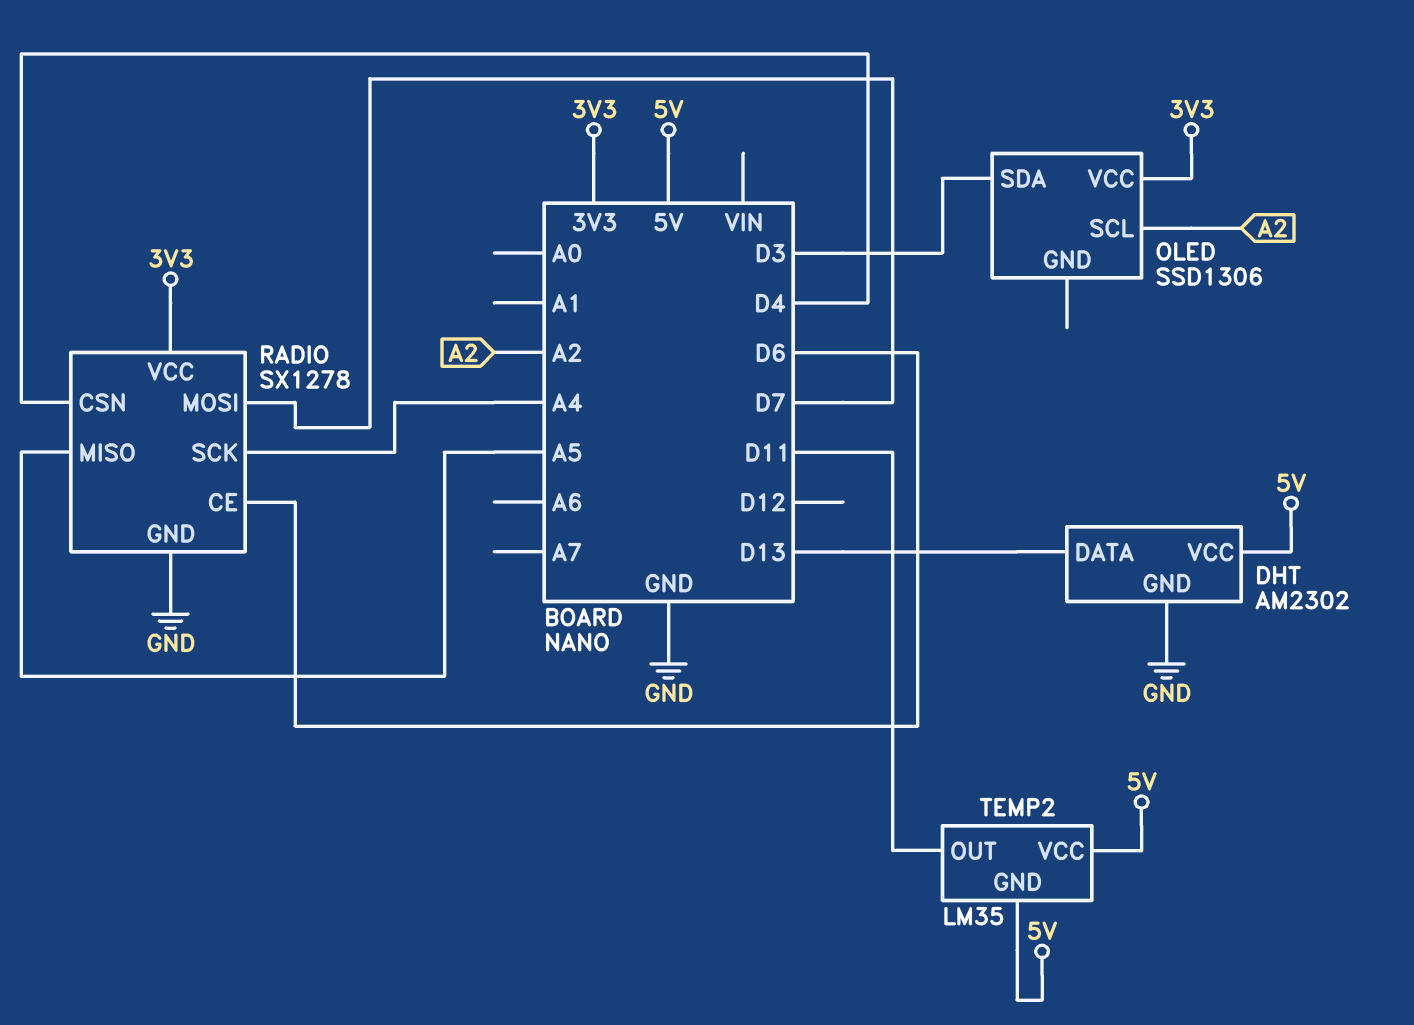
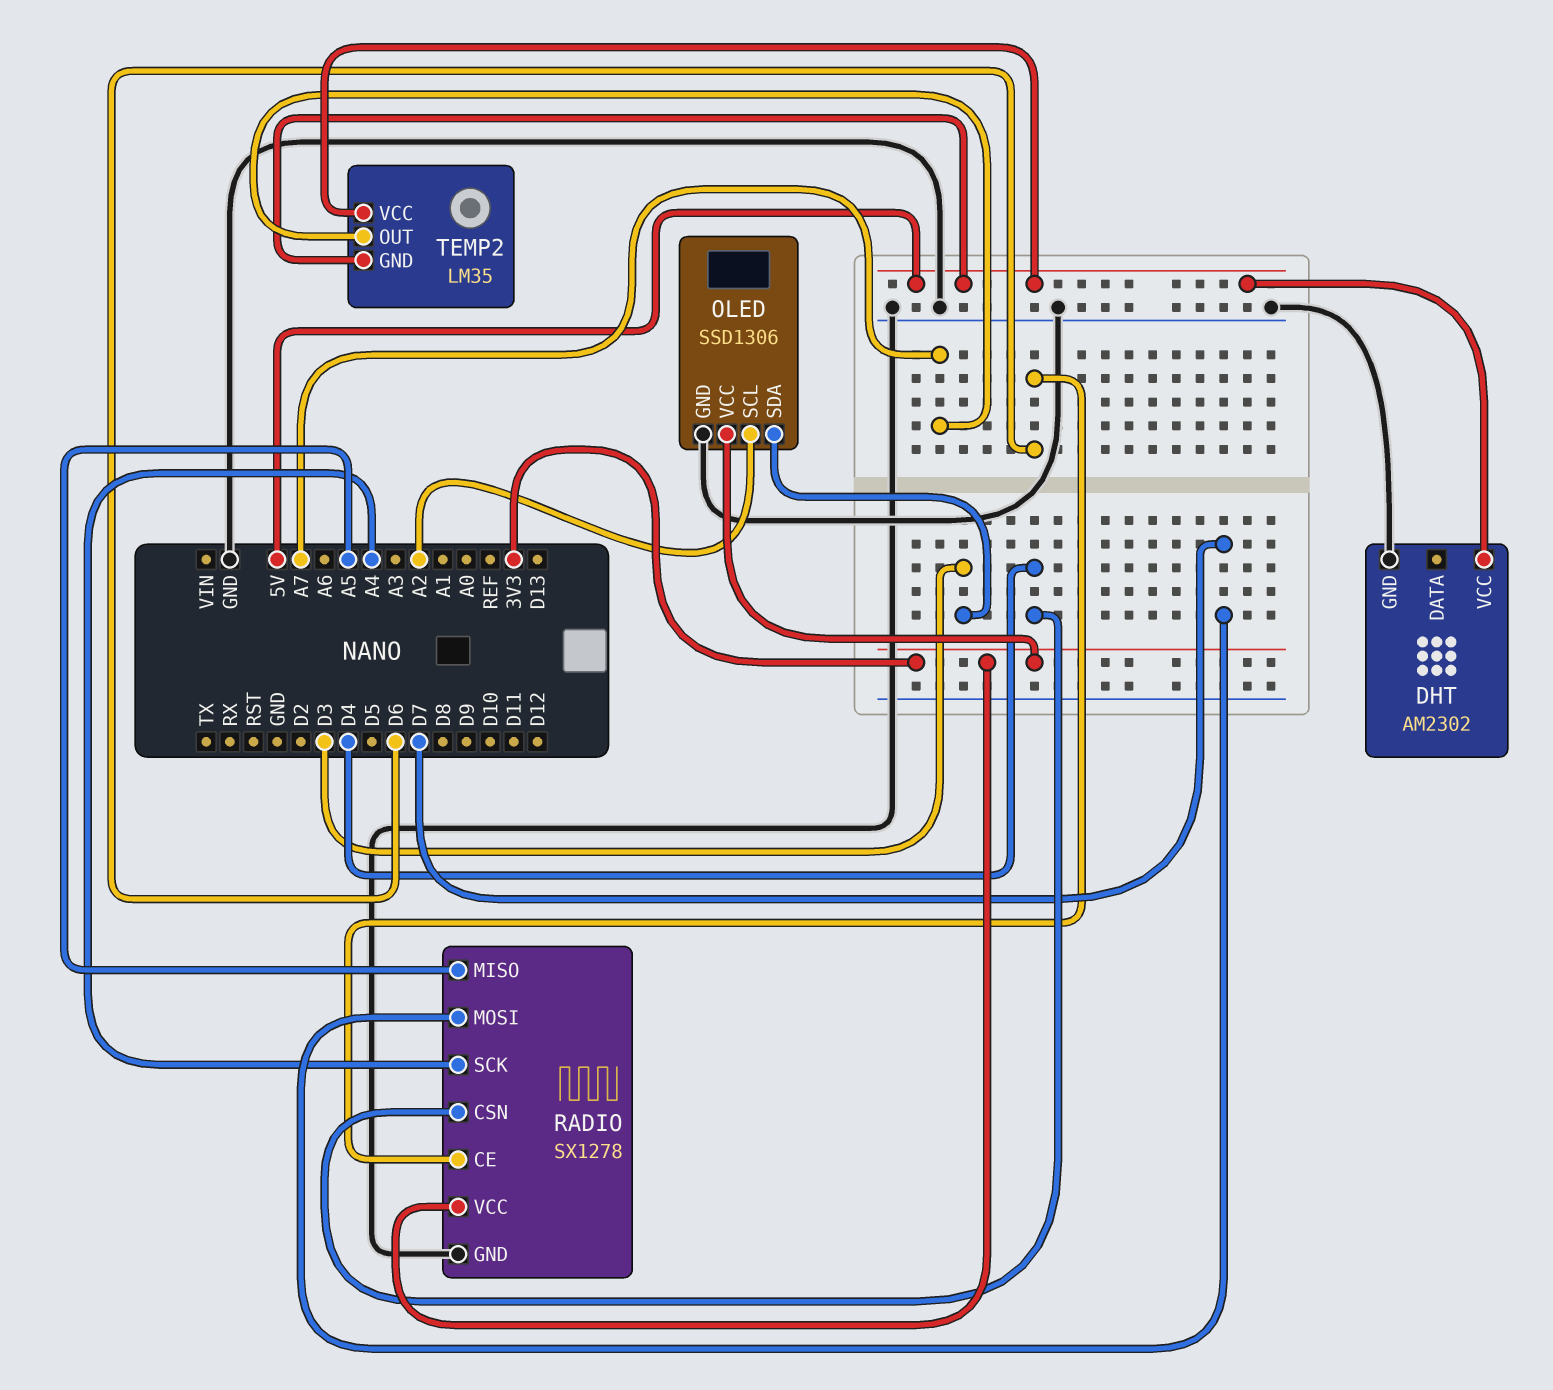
DHT pin DATA: D13 -> none
OLED pin GND: none -> GND
TEMP2 pin OUT: D11 -> A7

